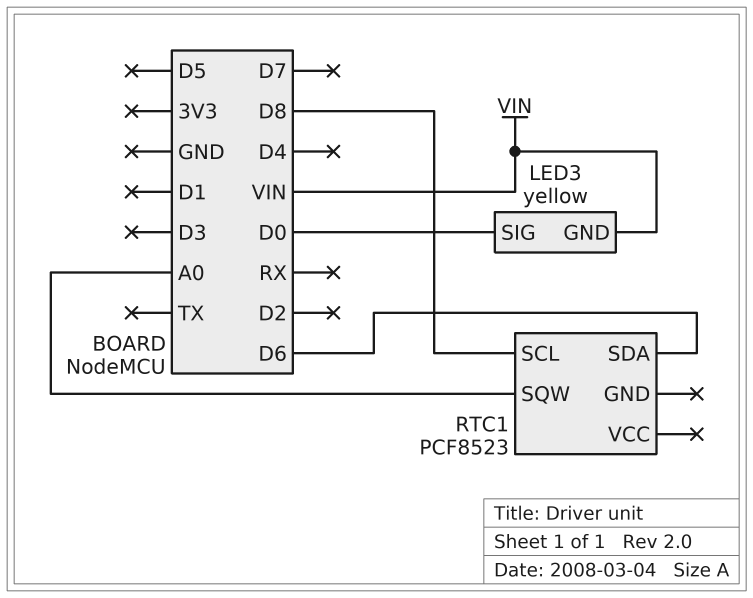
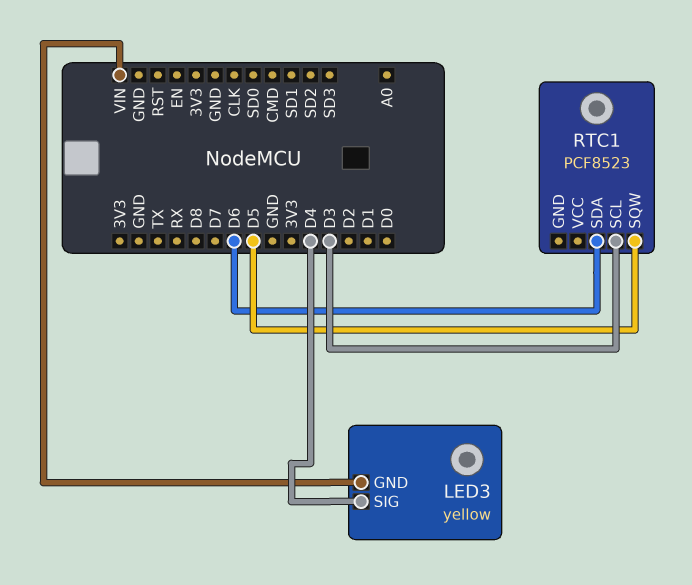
LED3 pin SIG: D0 -> D4
RTC1 pin SCL: D8 -> D3
RTC1 pin SQW: A0 -> D5

